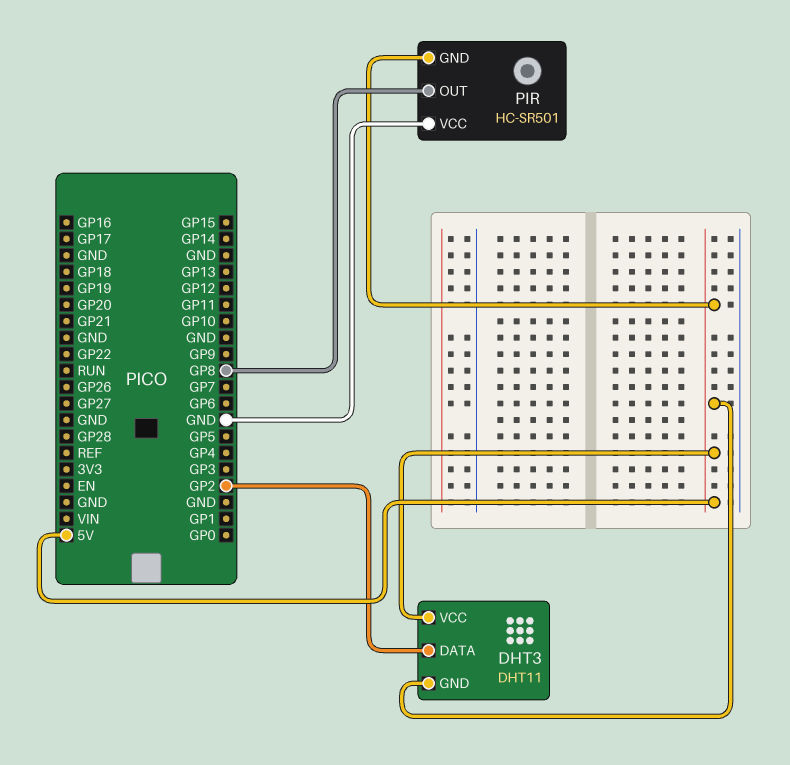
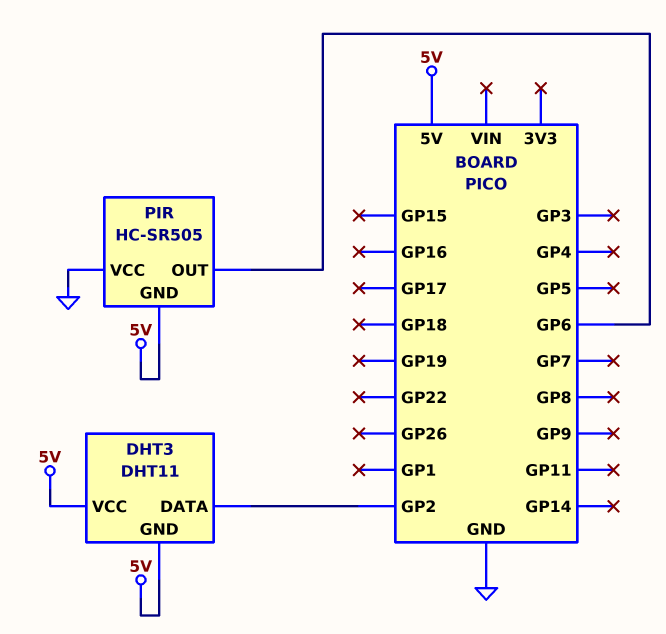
PIR: HC-SR501 -> HC-SR505
PIR pin OUT: GP8 -> GP6

